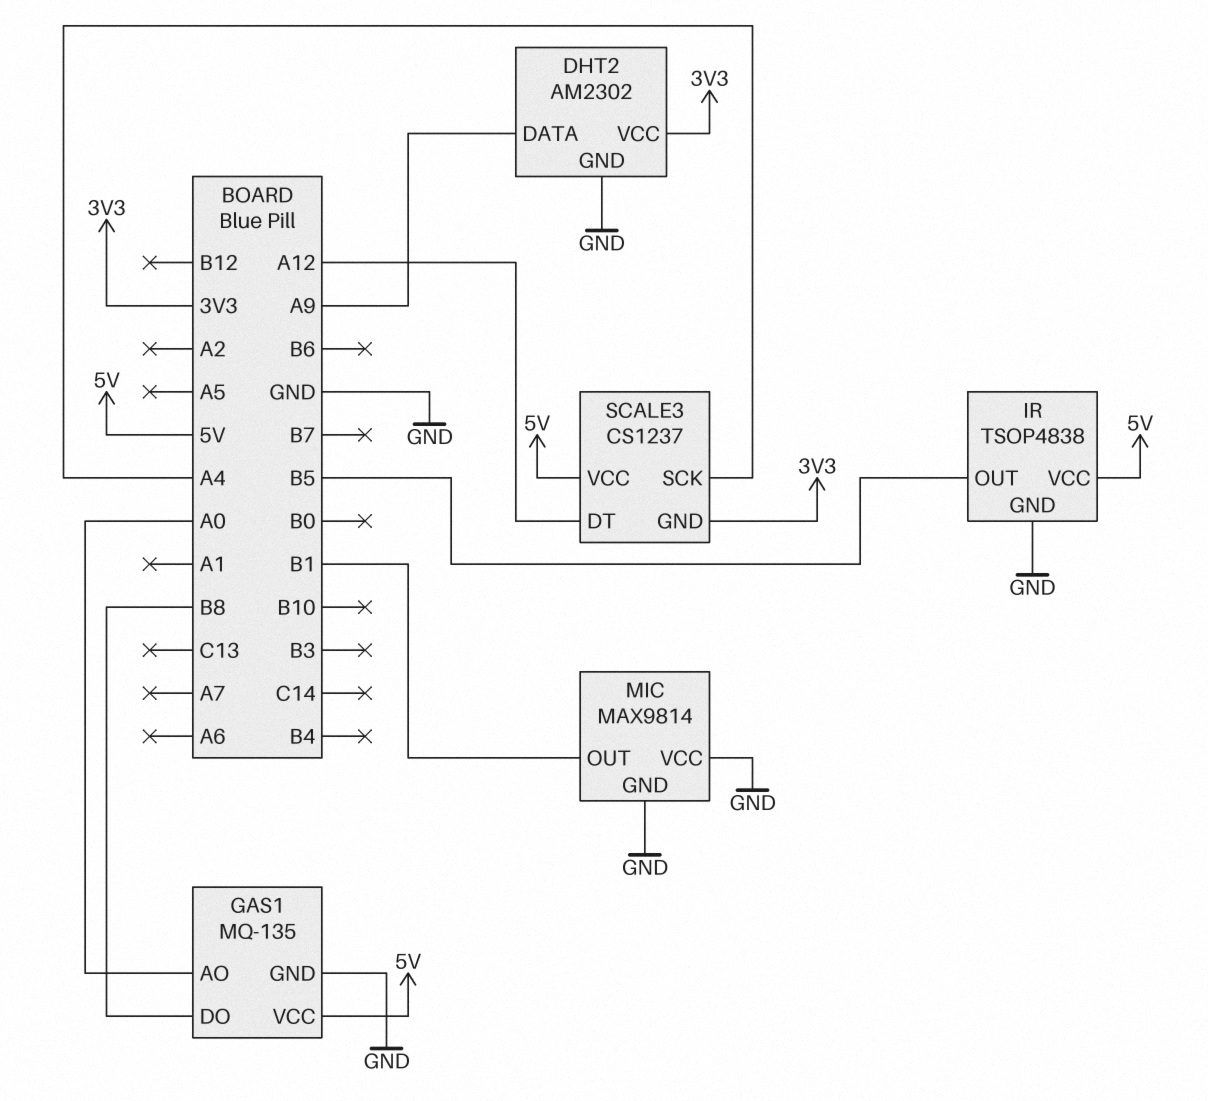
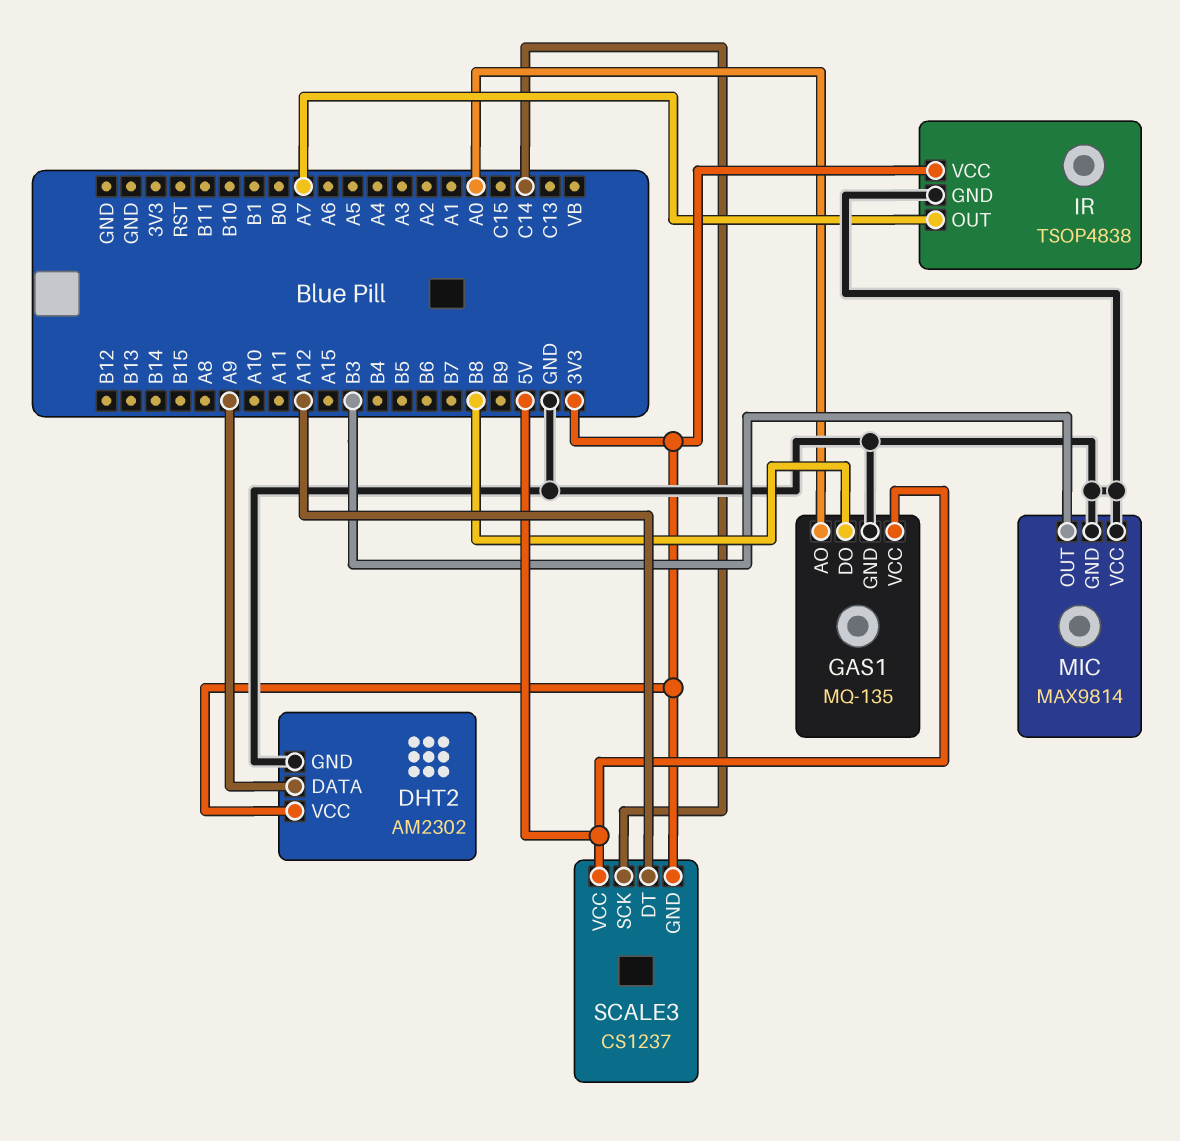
IR pin OUT: B5 -> A7
IR pin VCC: 5V -> 3V3
MIC pin OUT: B1 -> B3
SCALE3 pin SCK: A4 -> C14

